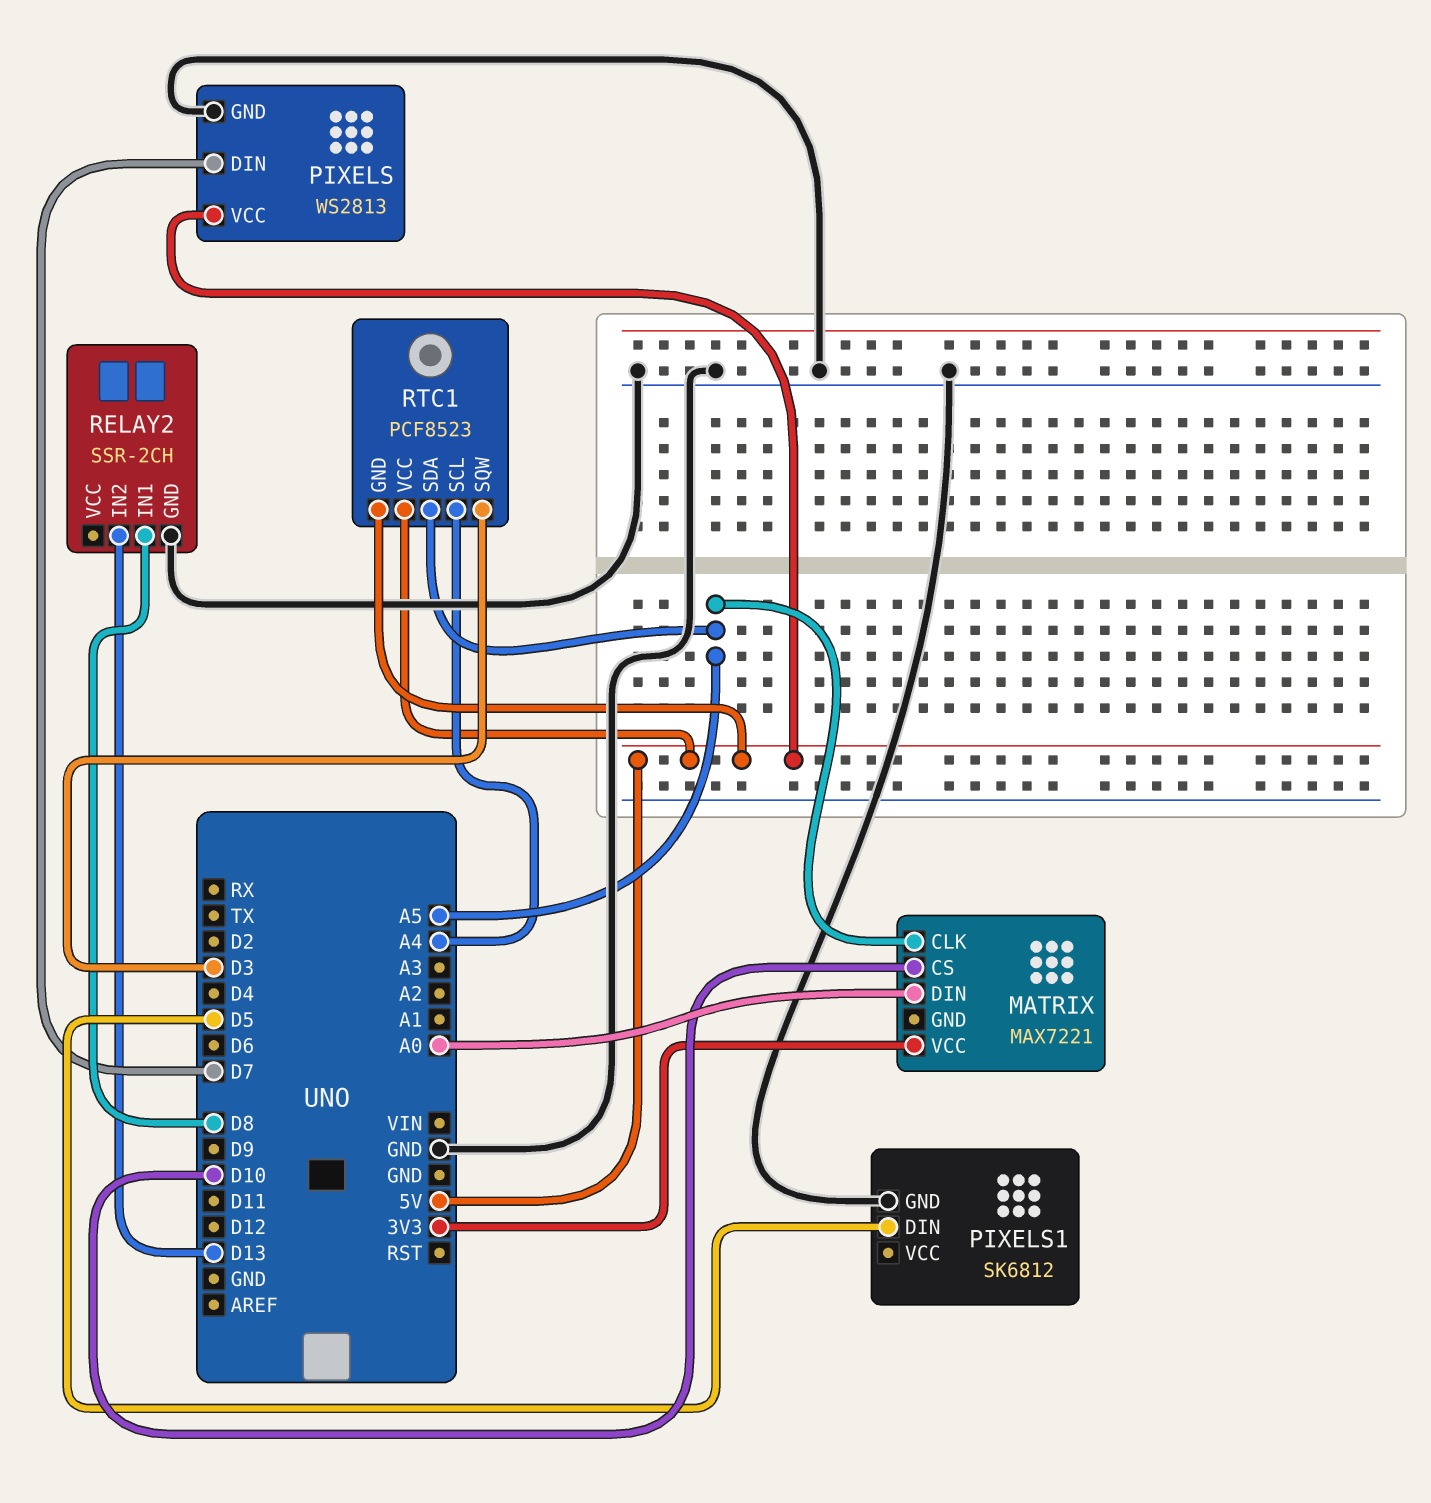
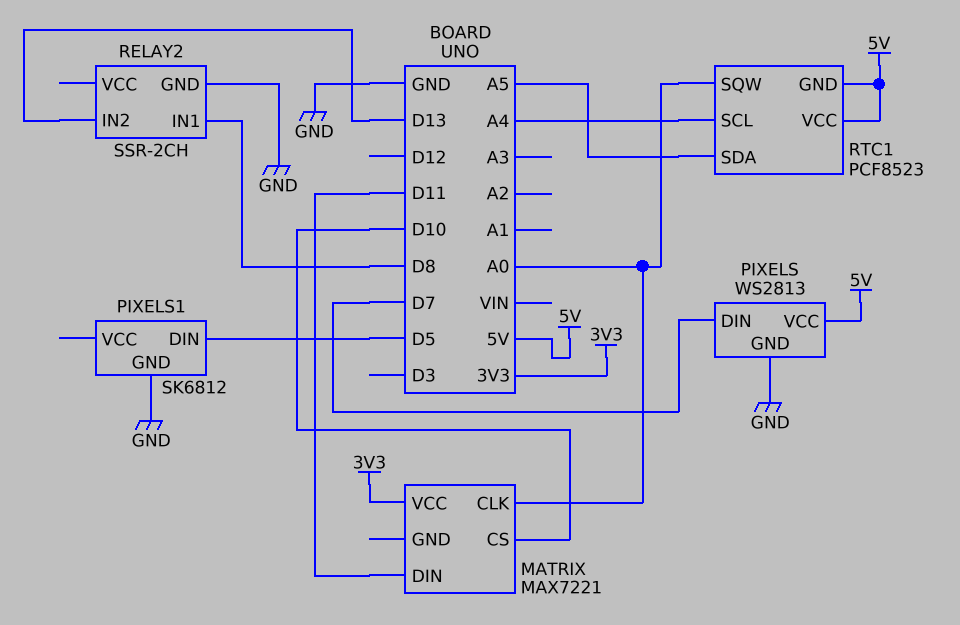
MATRIX pin CLK: A5 -> A0
MATRIX pin DIN: A0 -> D11
RTC1 pin SQW: D3 -> A0

